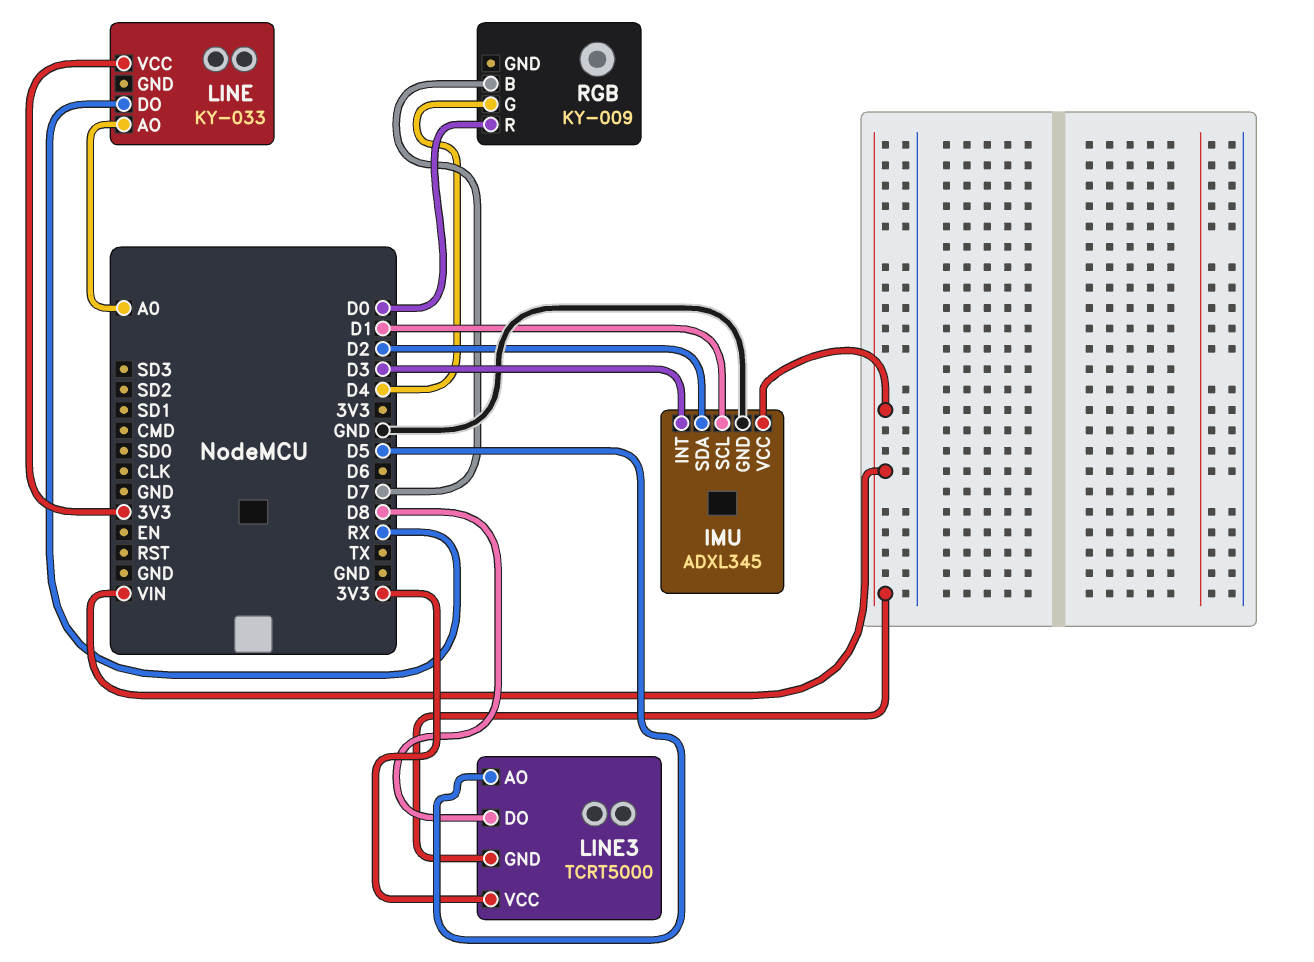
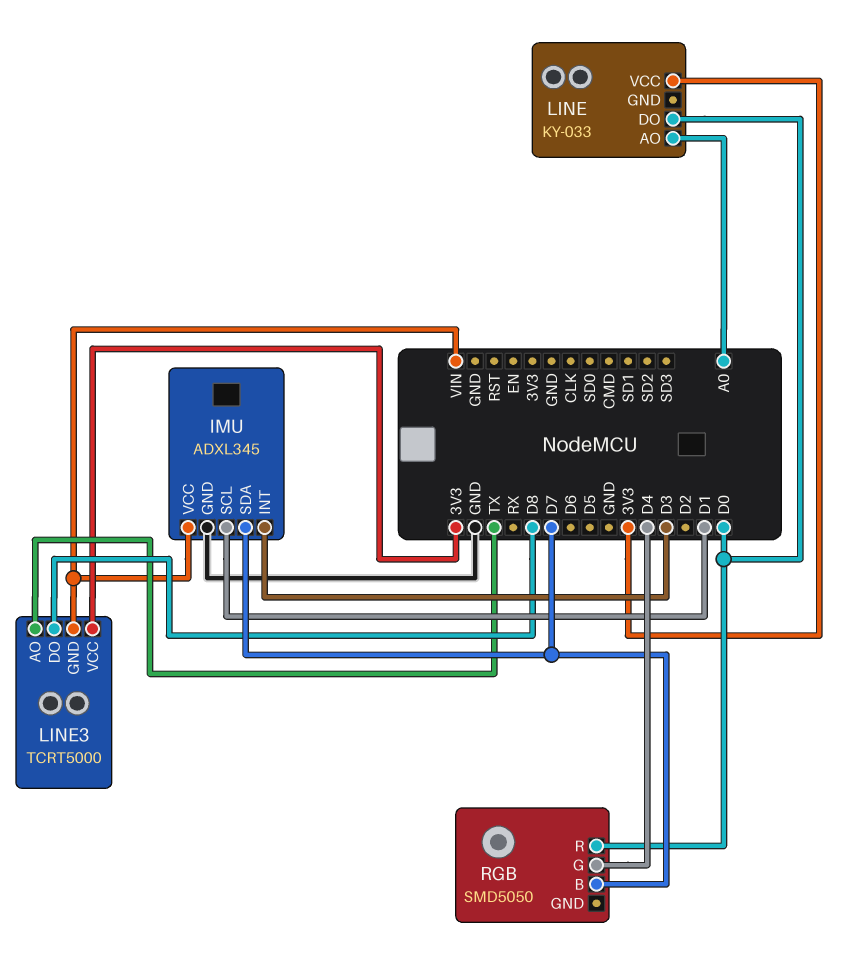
IMU pin SDA: D2 -> D7
LINE pin DO: RX -> D0
LINE3 pin AO: D5 -> TX
RGB: KY-009 -> SMD5050

